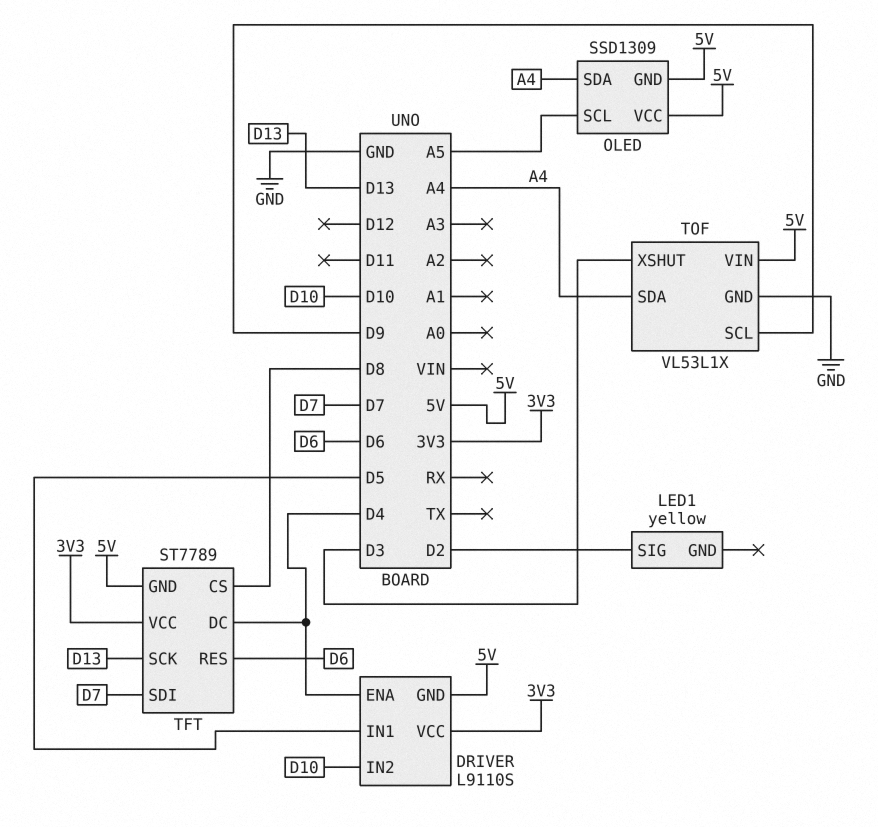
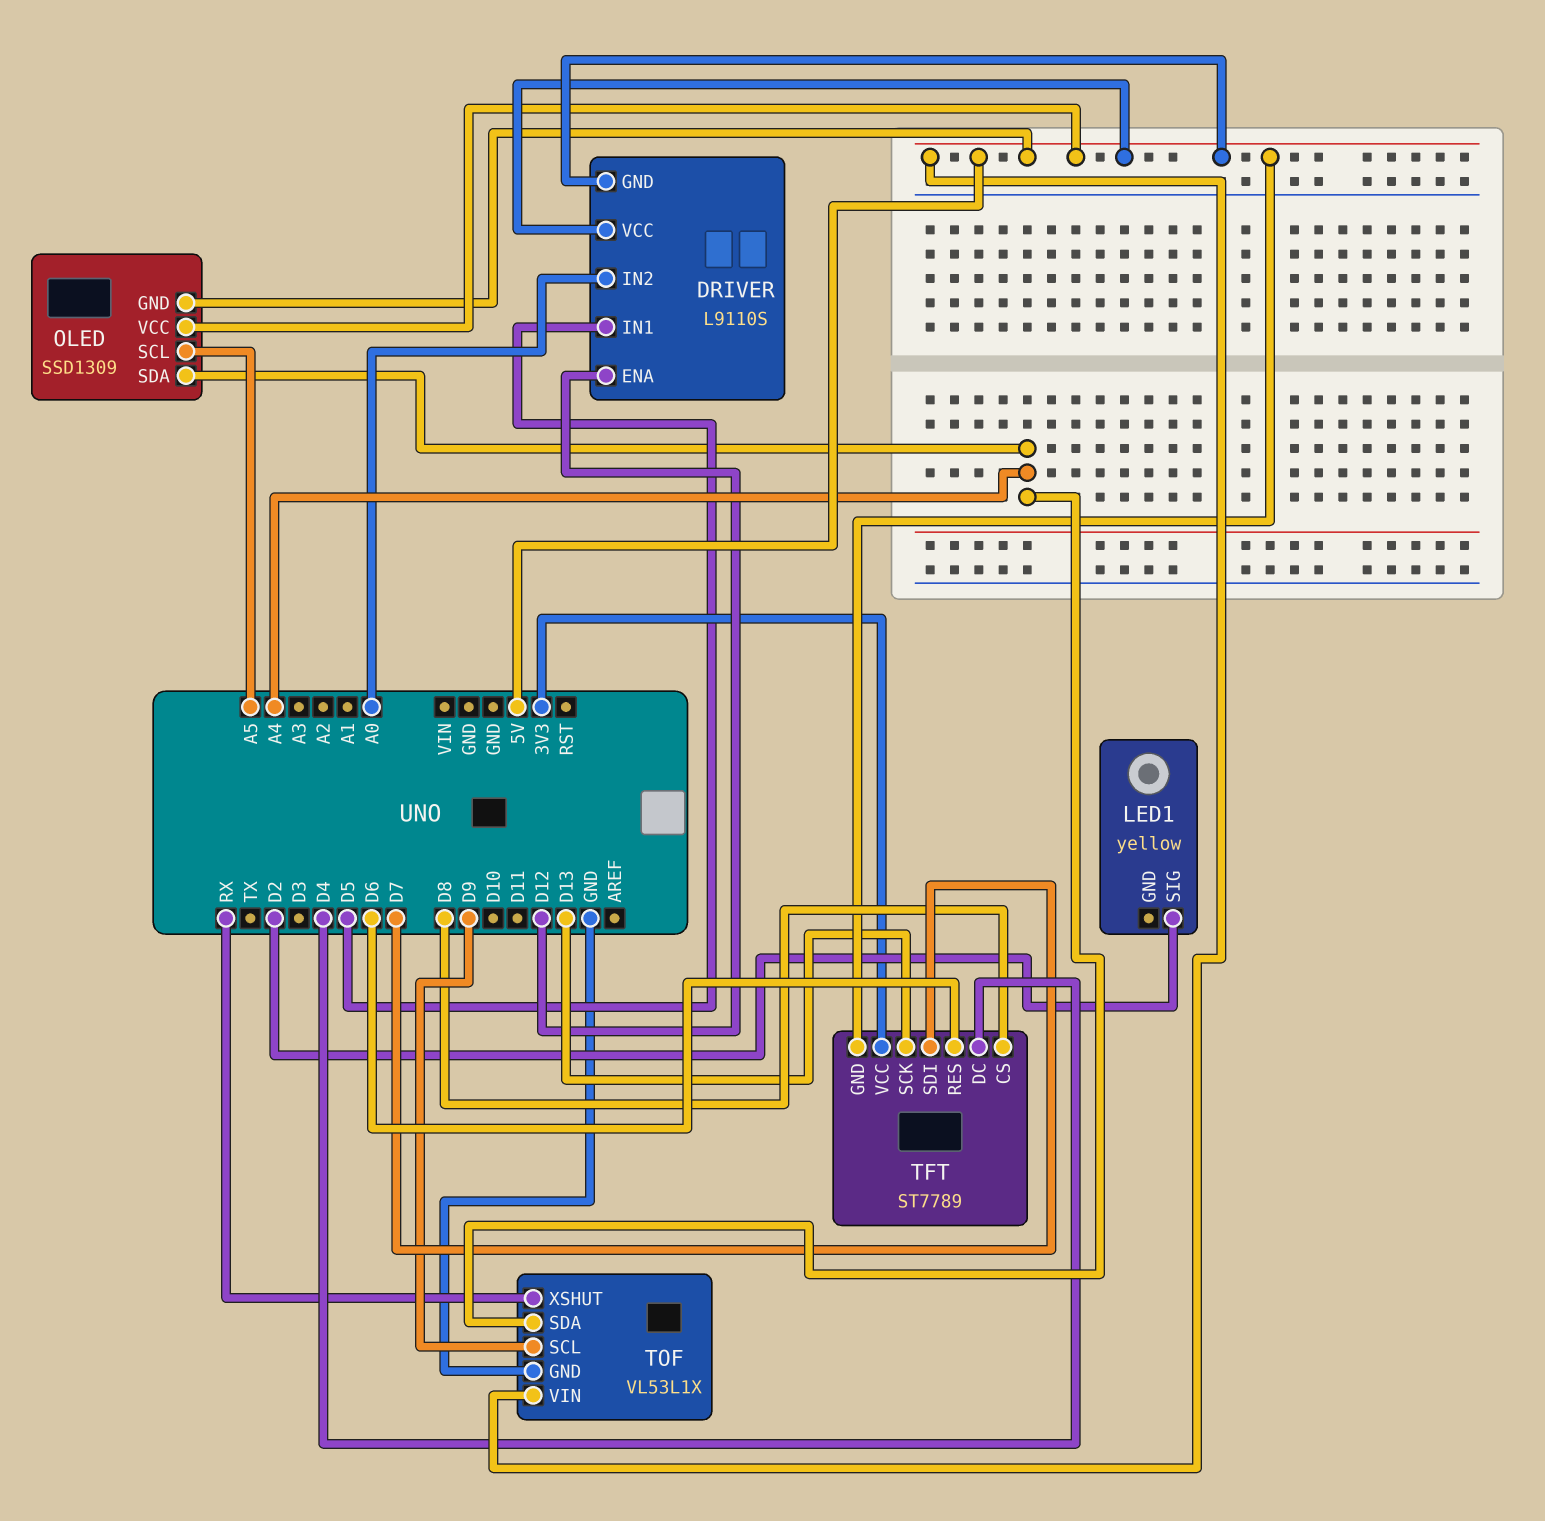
DRIVER pin ENA: D4 -> D12
DRIVER pin IN2: D10 -> A0
DRIVER pin VCC: 3V3 -> 5V
TOF pin XSHUT: D3 -> RX

